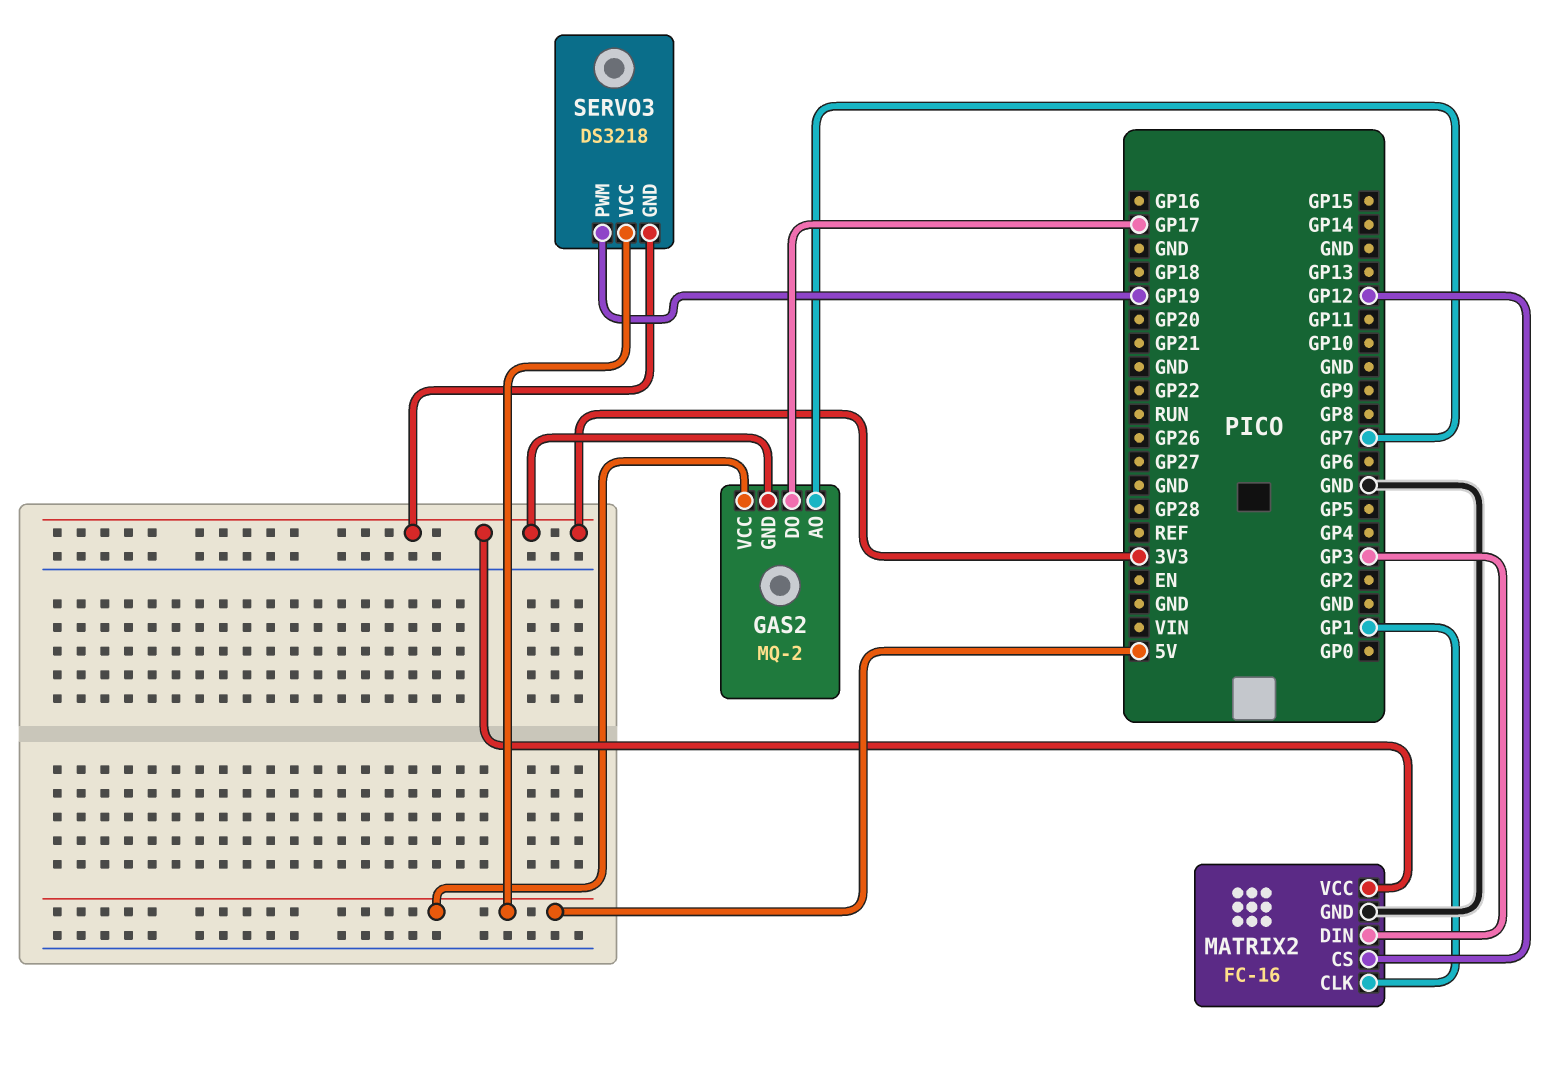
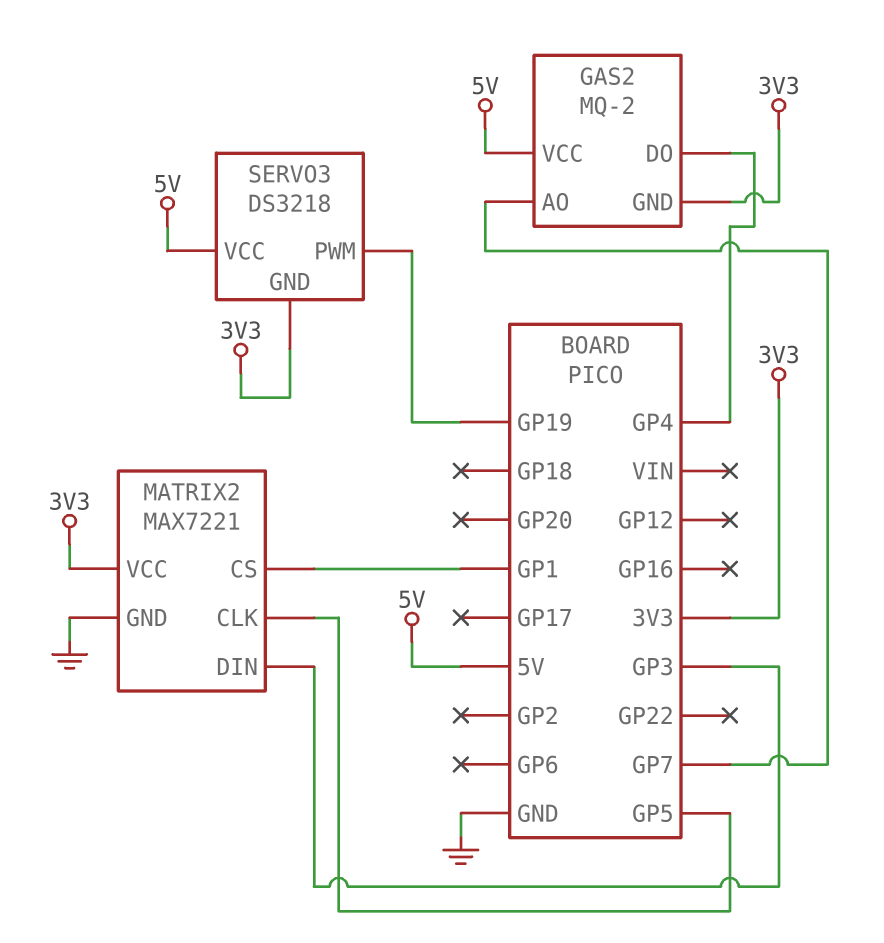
GAS2 pin DO: GP17 -> GP4
MATRIX2: FC-16 -> MAX7221
MATRIX2 pin CLK: GP1 -> GP5
MATRIX2 pin CS: GP12 -> GP1

